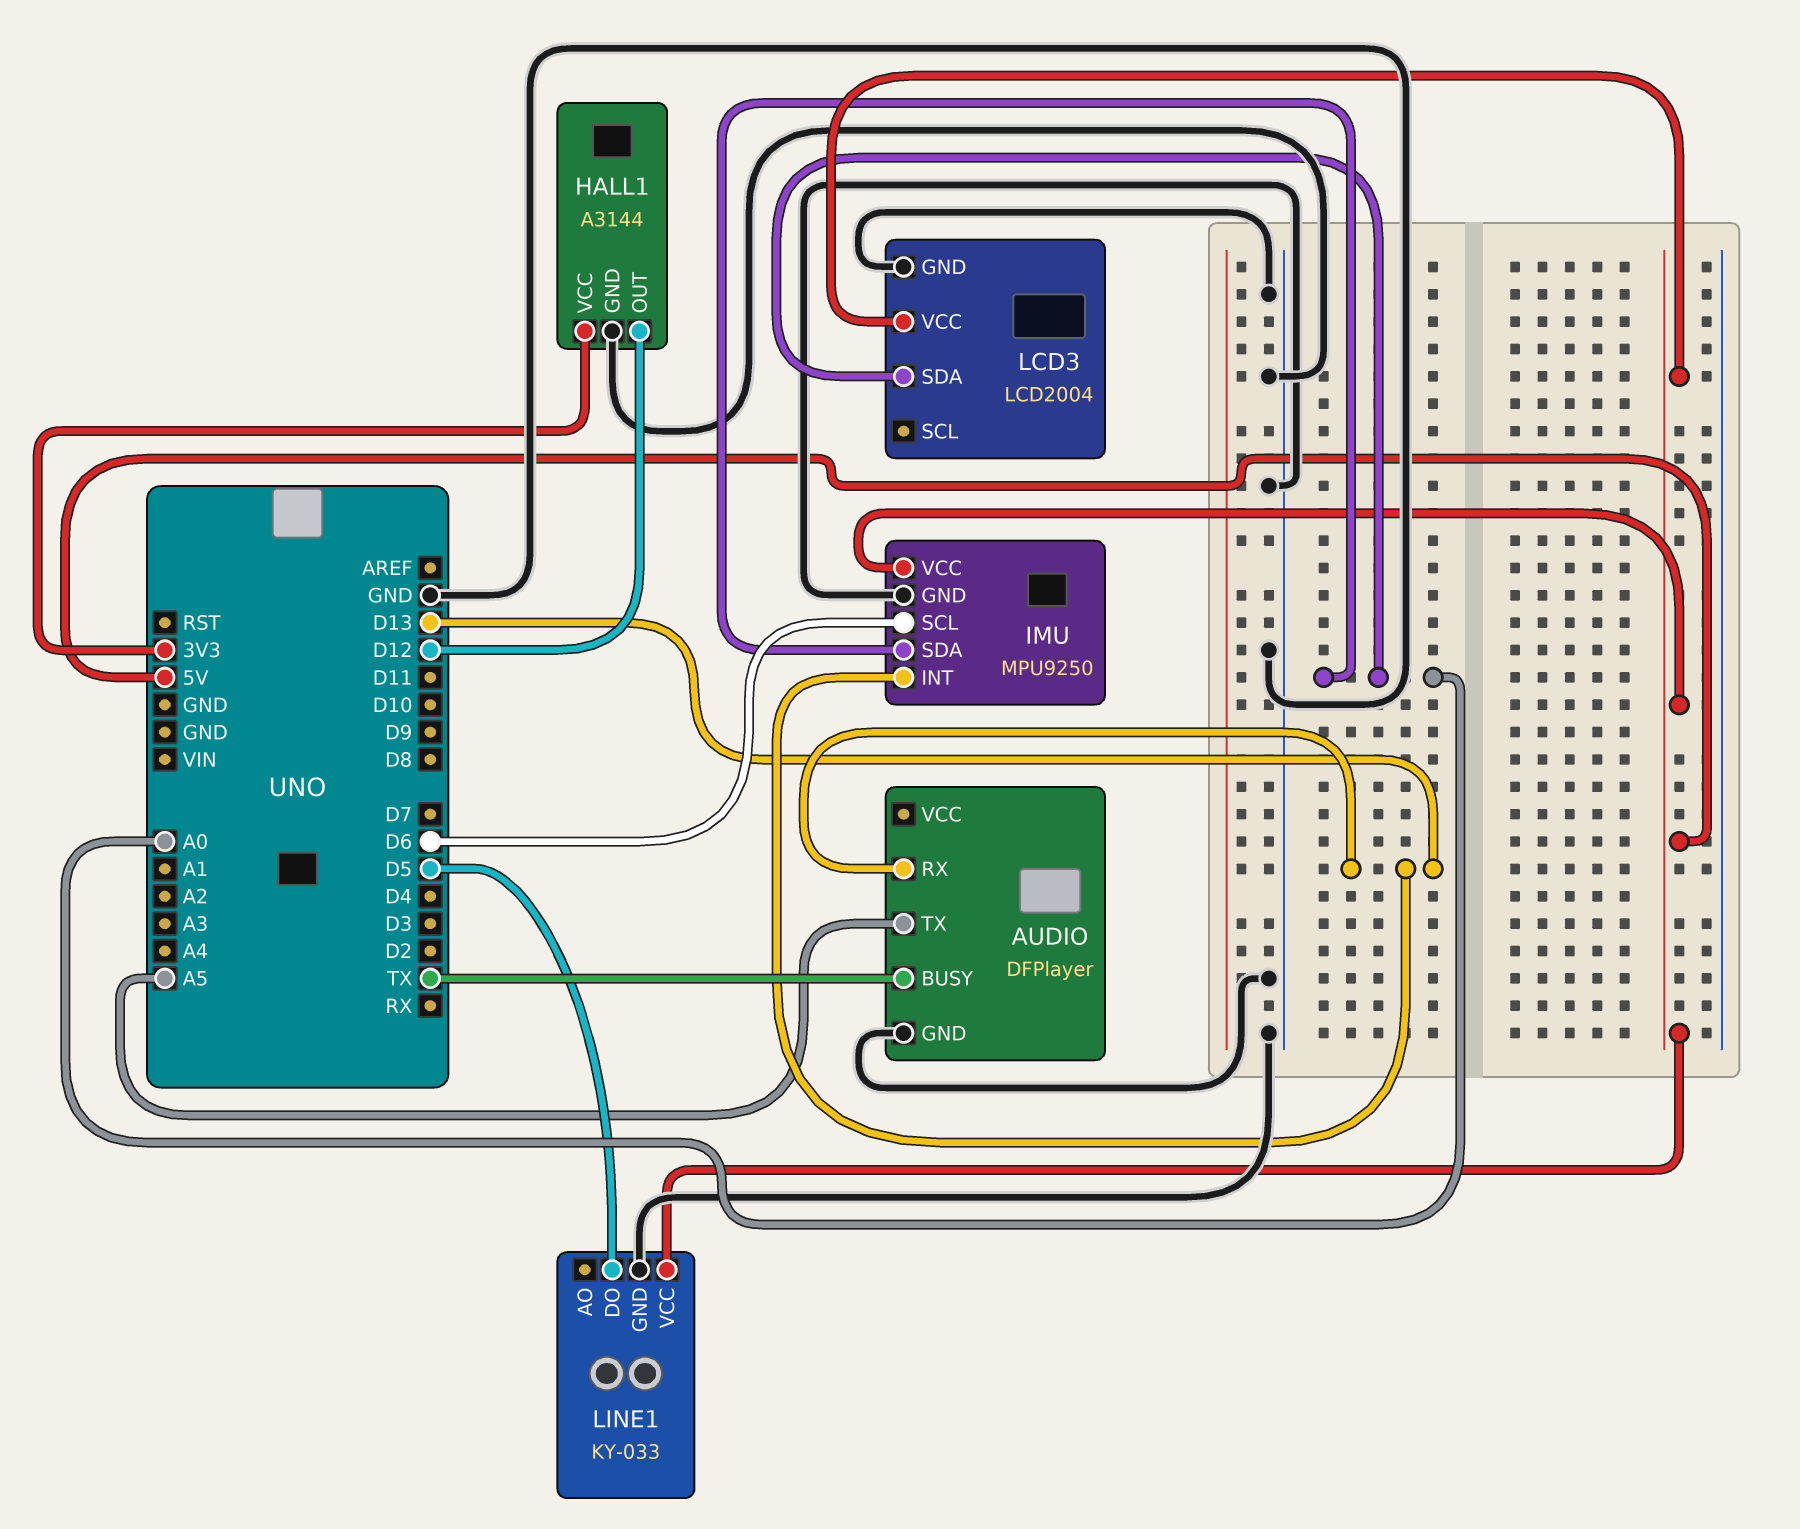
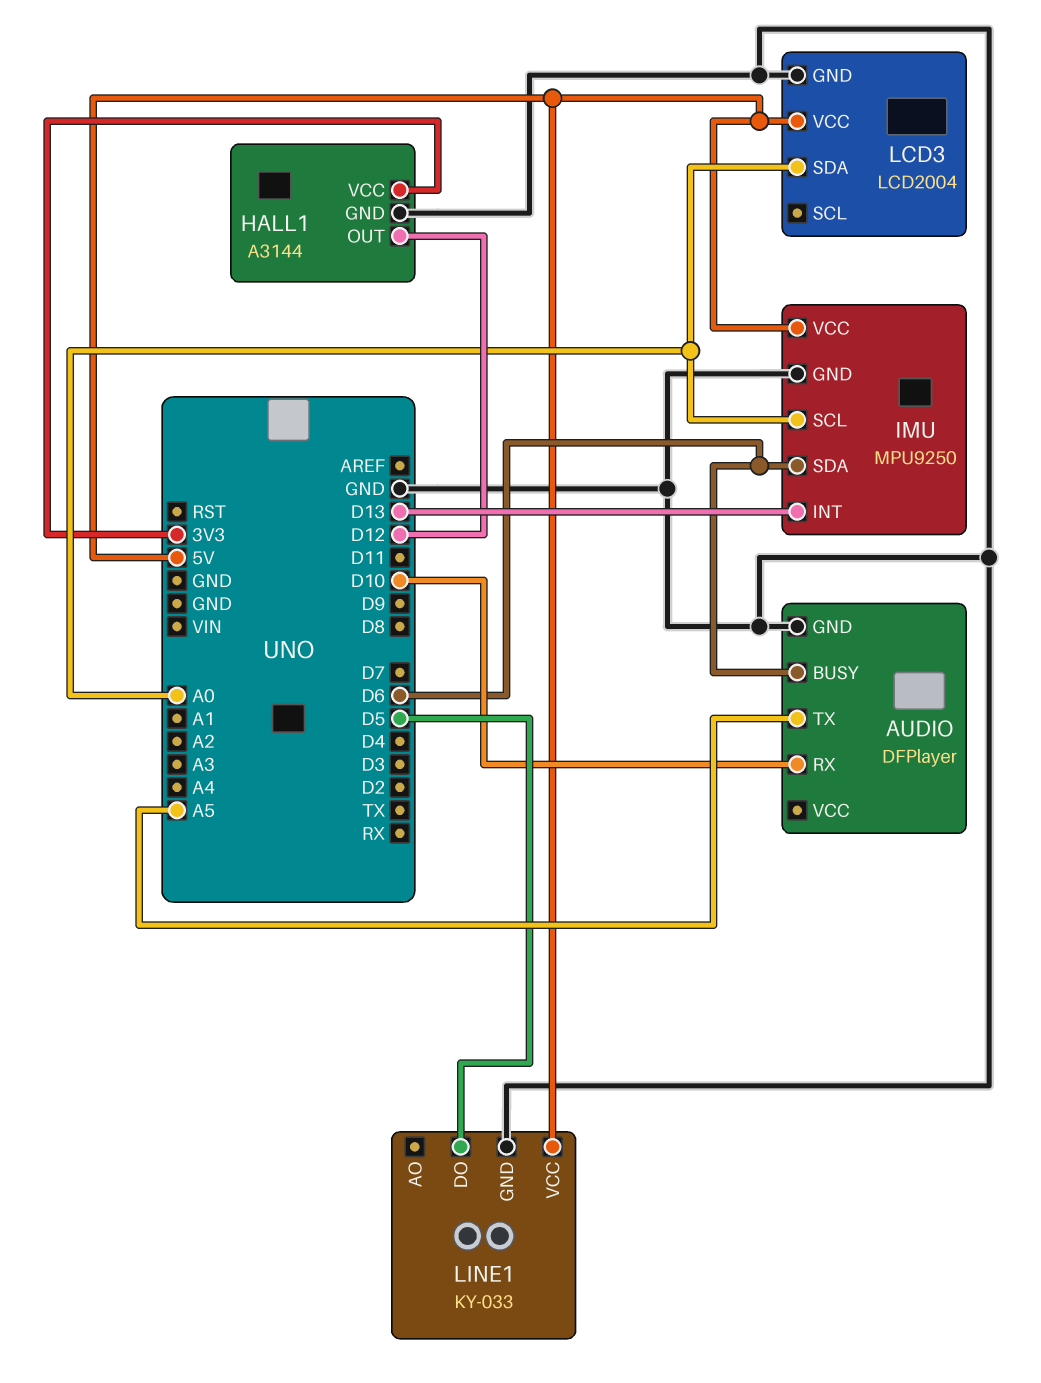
AUDIO pin BUSY: TX -> D6
AUDIO pin RX: D13 -> D10
IMU pin SCL: D6 -> A0
IMU pin SDA: A0 -> D6

